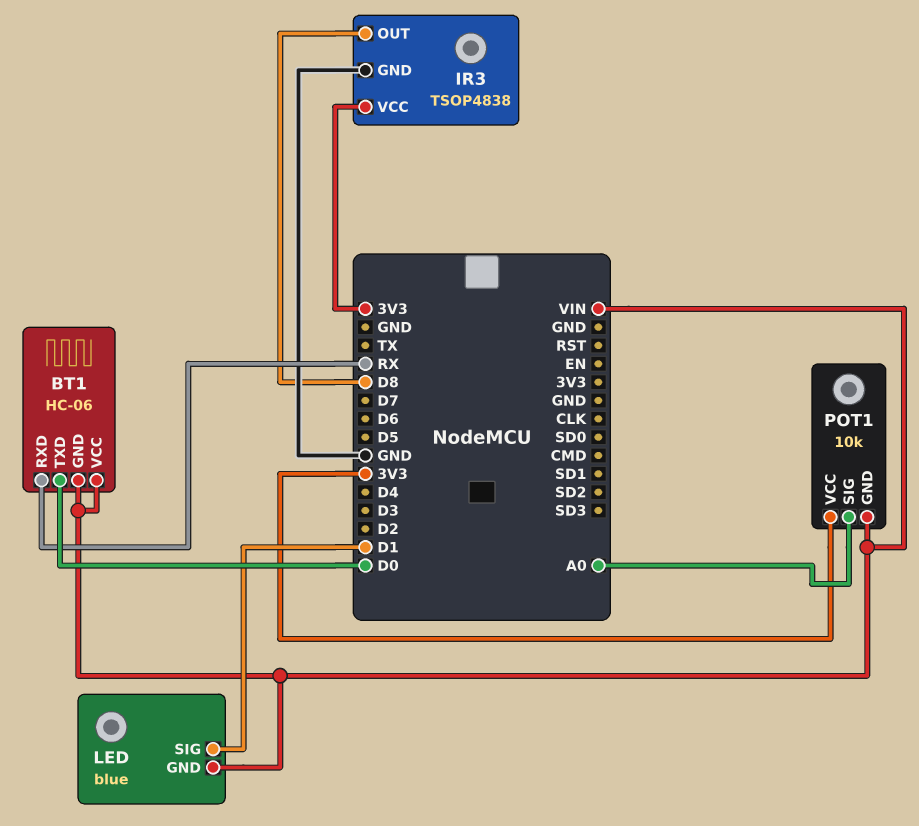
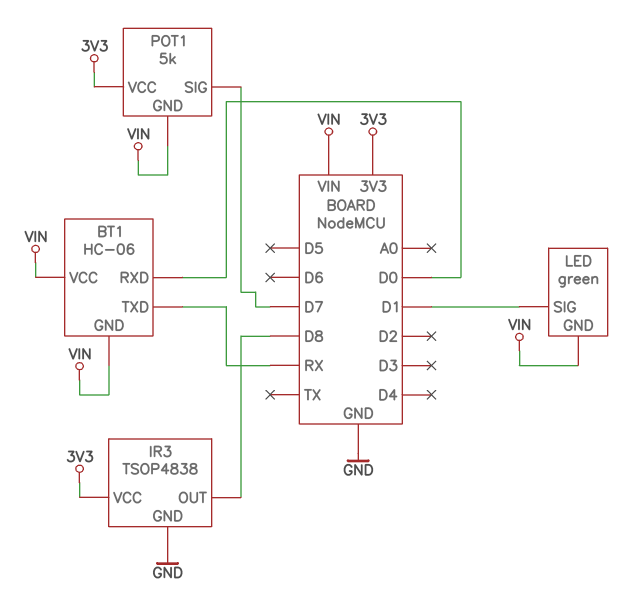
BT1 pin RXD: RX -> D0
BT1 pin TXD: D0 -> RX
LED: blue -> green
POT1: 10k -> 5k
POT1 pin SIG: A0 -> D7

